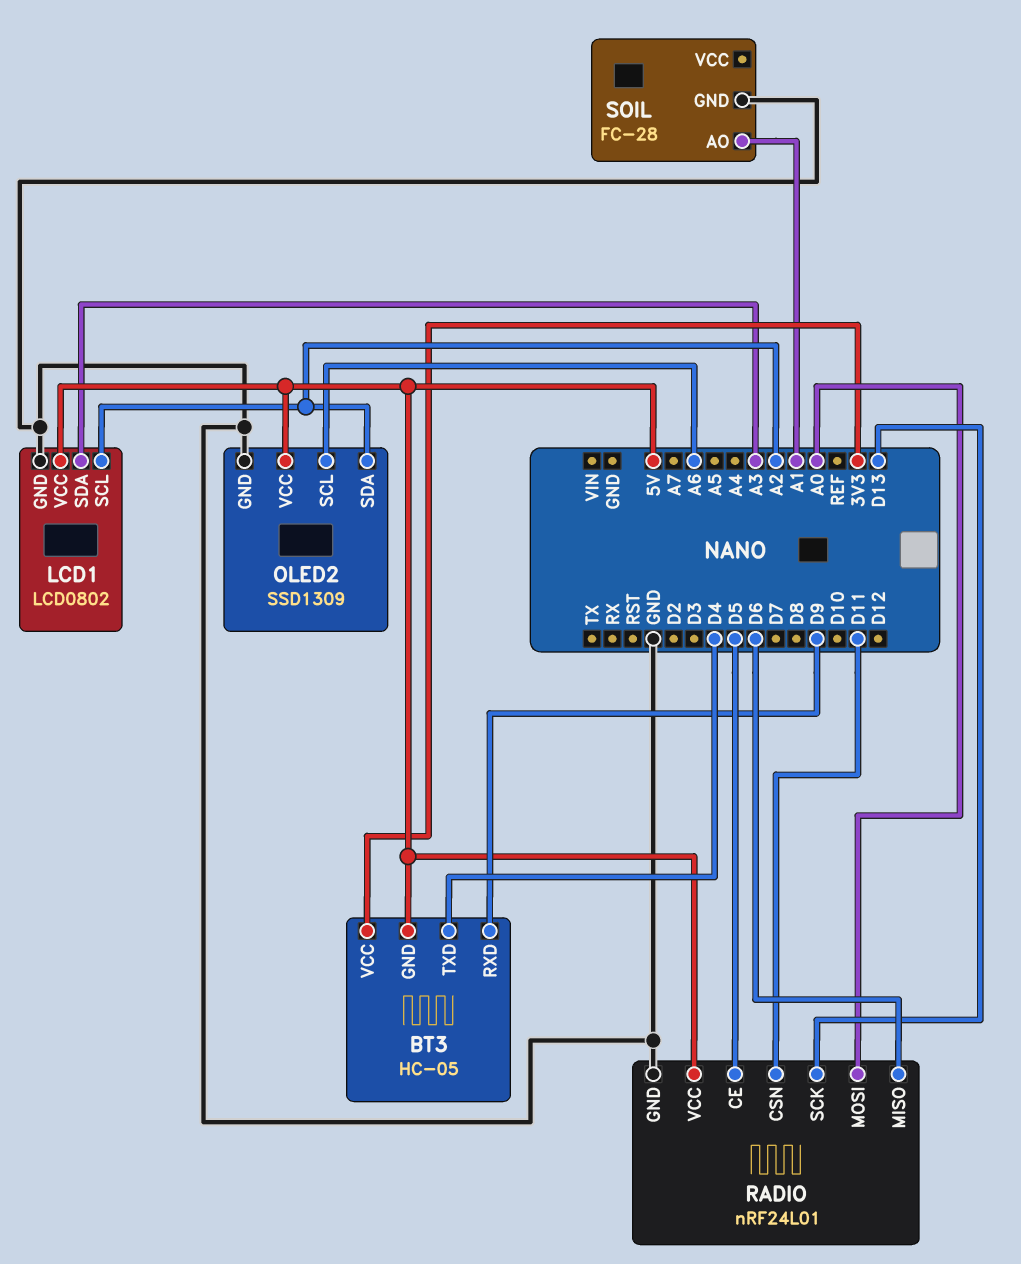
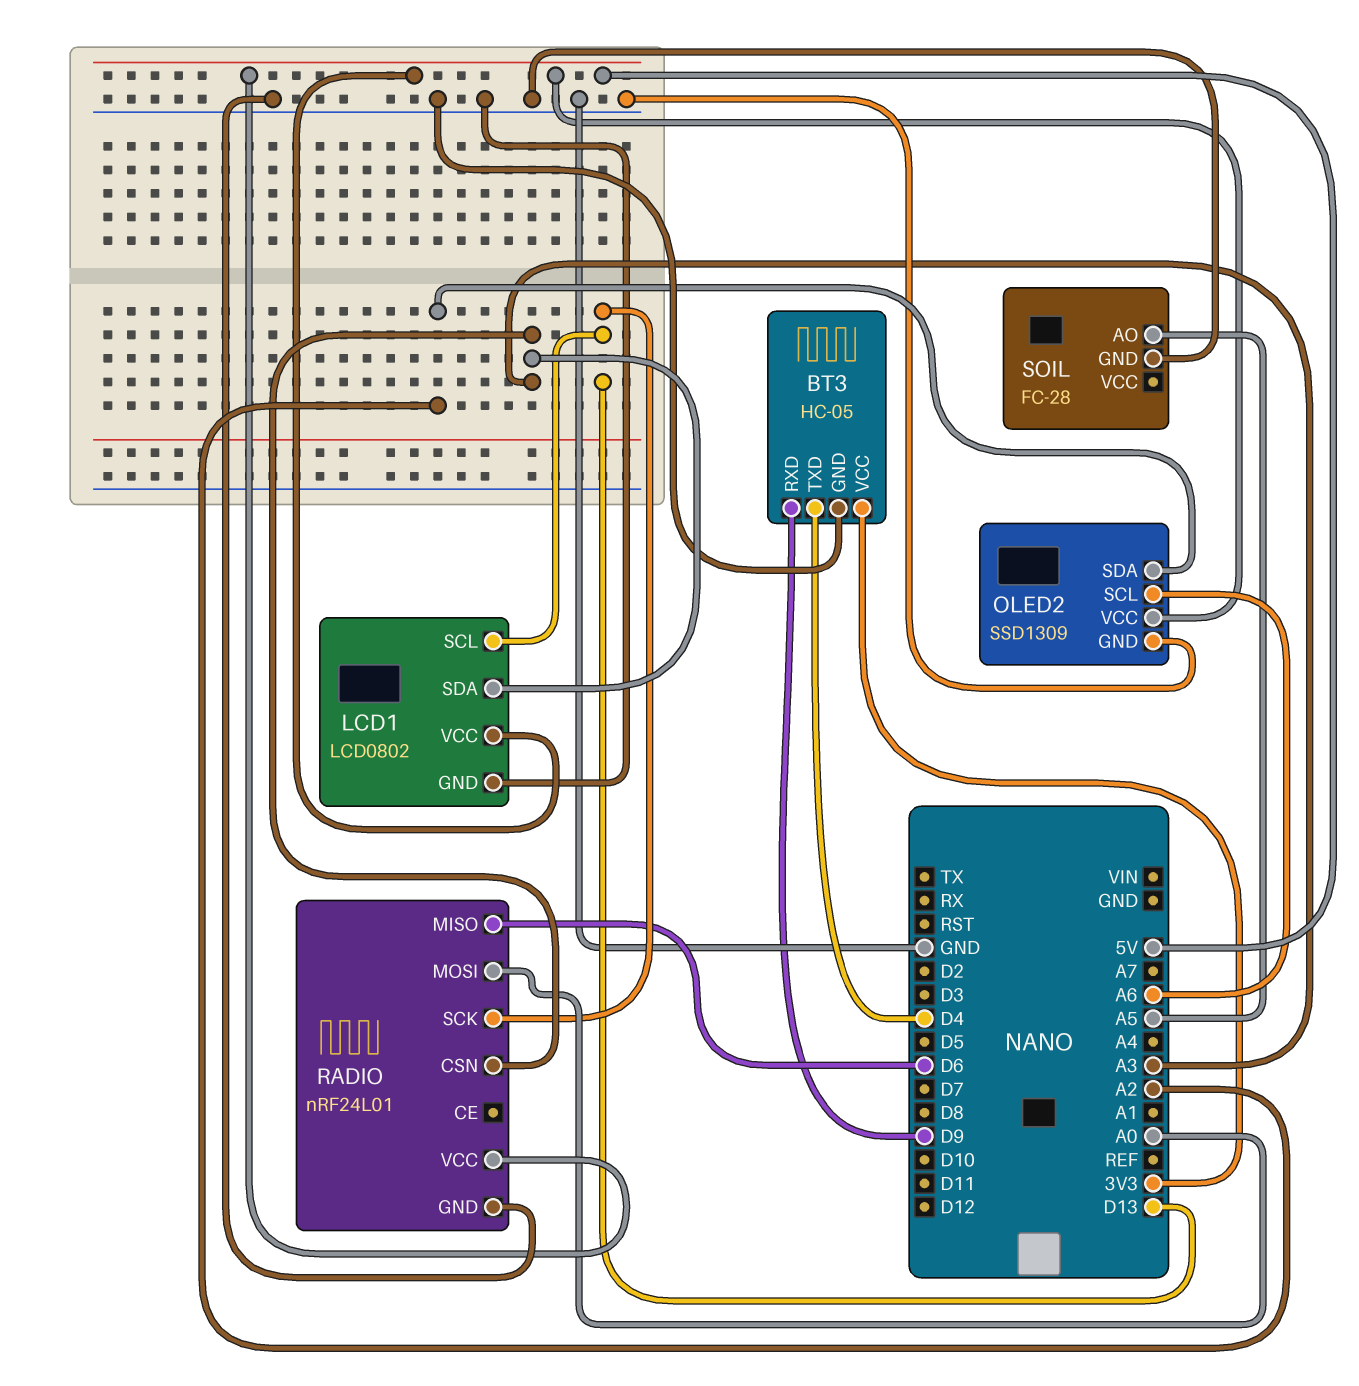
BT3 pin GND: 5V -> GND
LCD1 pin SCL: A2 -> D13
RADIO pin CE: D5 -> none
RADIO pin CSN: D11 -> A3
SOIL pin AO: A1 -> A5

